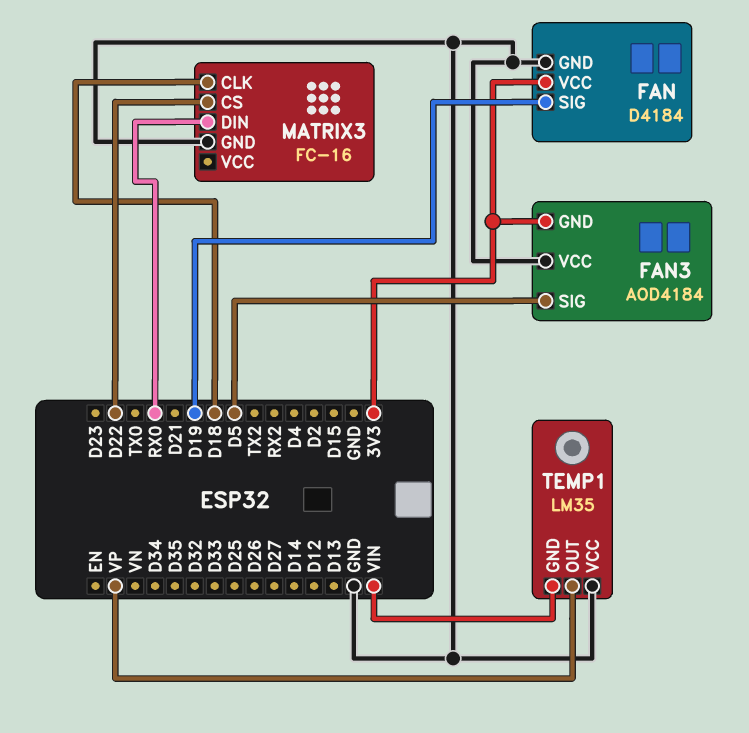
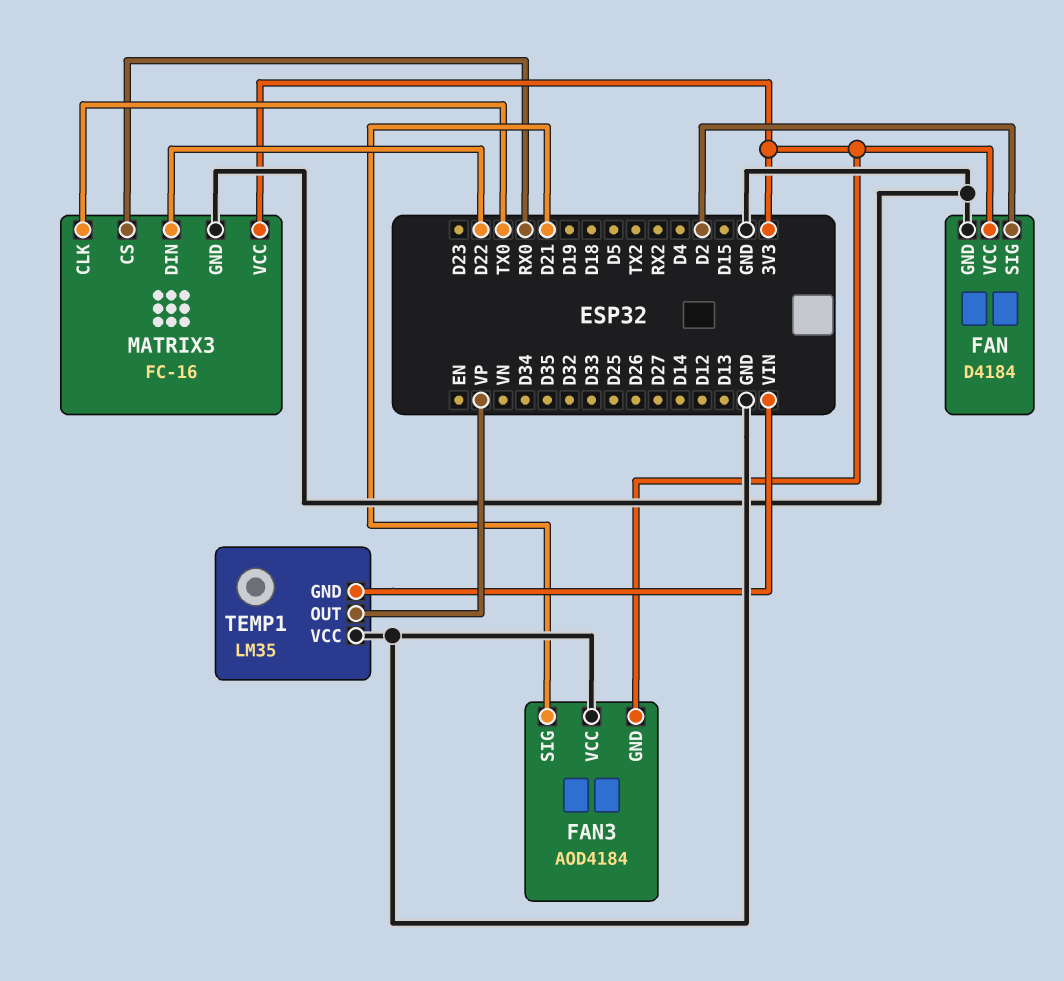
FAN pin SIG: D19 -> D2
FAN3 pin SIG: D5 -> D21
MATRIX3 pin CLK: D18 -> TX0
MATRIX3 pin CS: D22 -> RX0
MATRIX3 pin DIN: RX0 -> D22
MATRIX3 pin VCC: none -> 3V3

